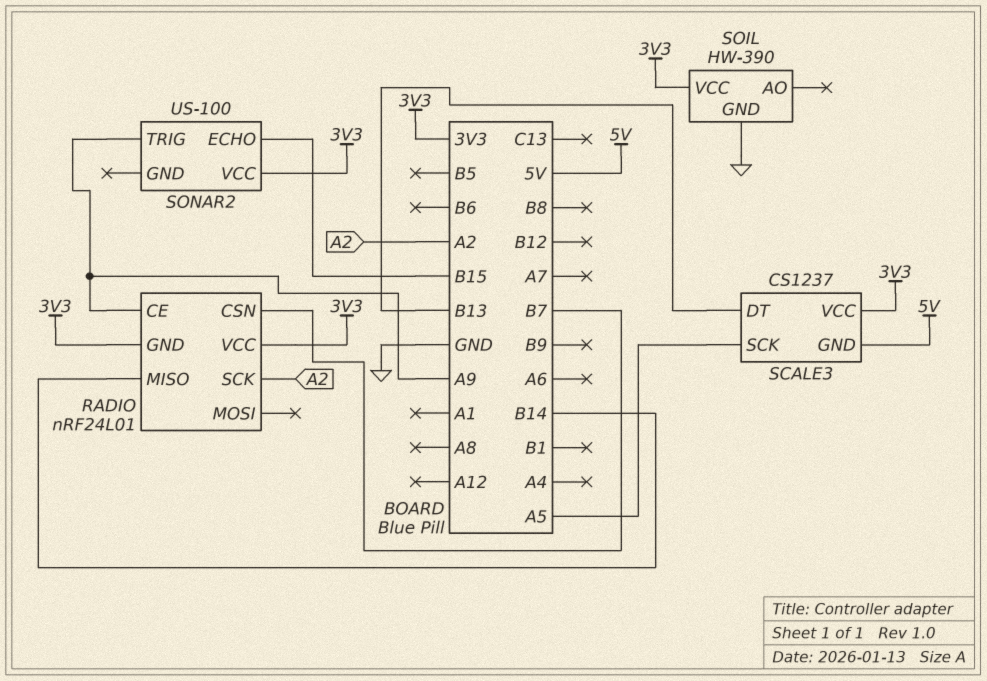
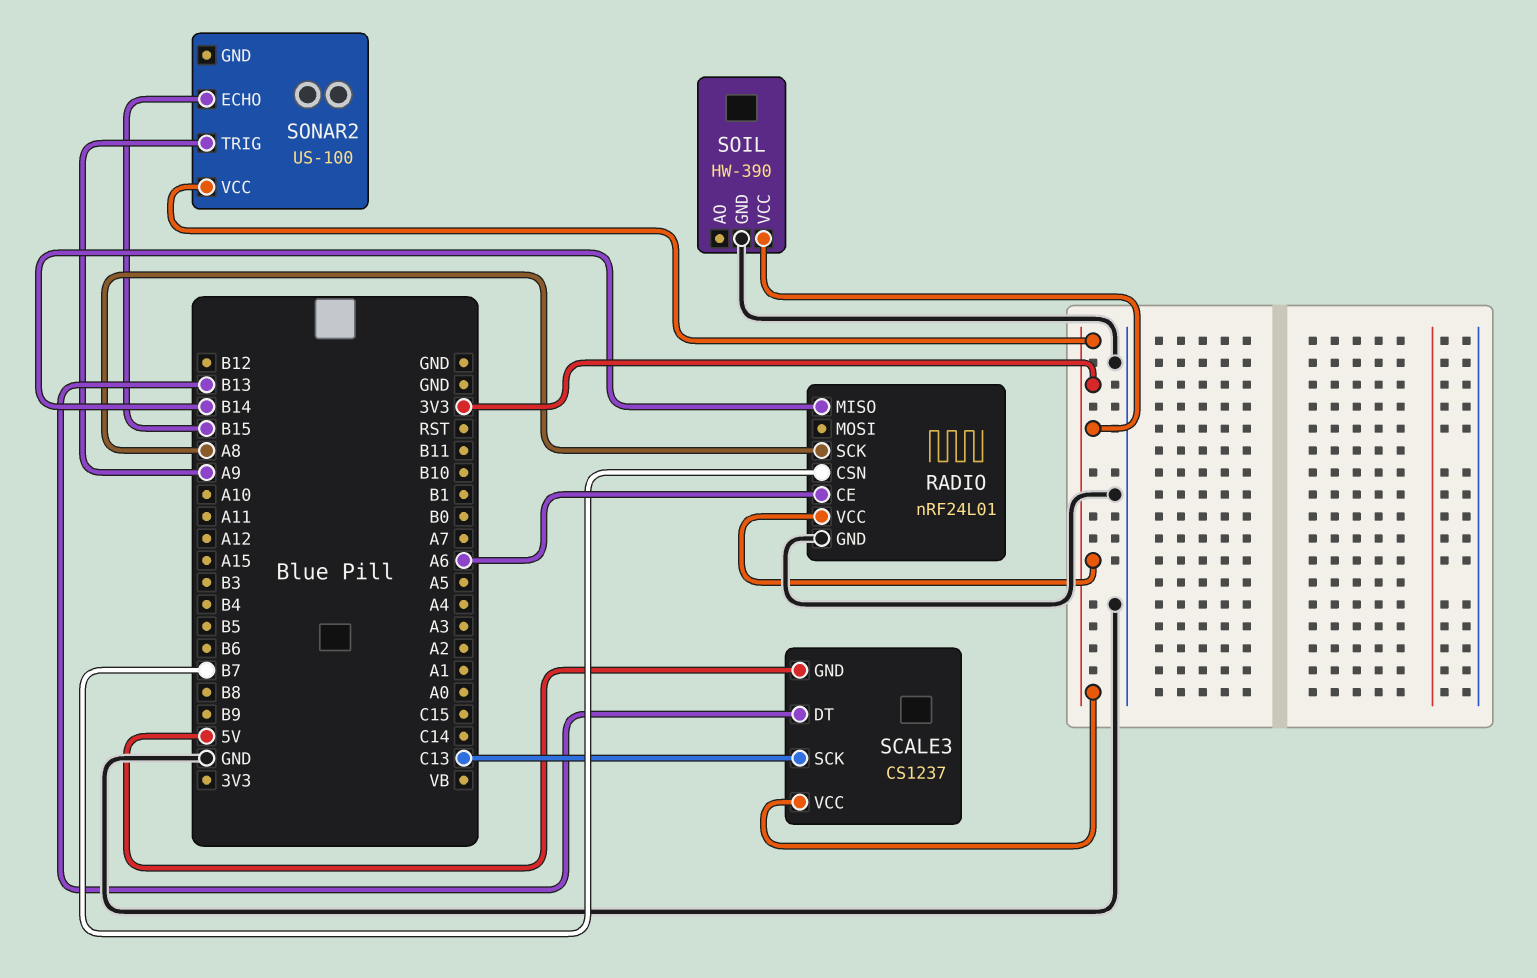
RADIO pin CE: A9 -> A6
RADIO pin GND: 3V3 -> GND
RADIO pin SCK: A2 -> A8
SCALE3 pin SCK: A5 -> C13

